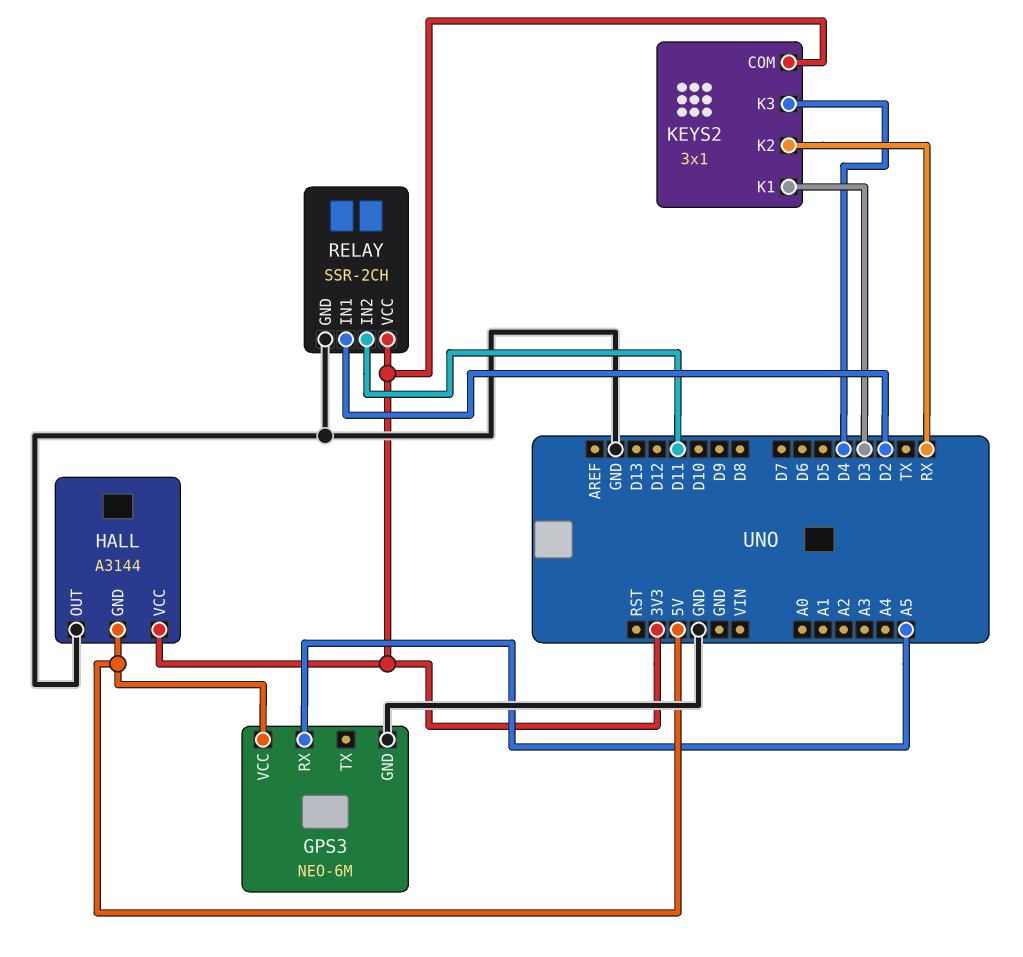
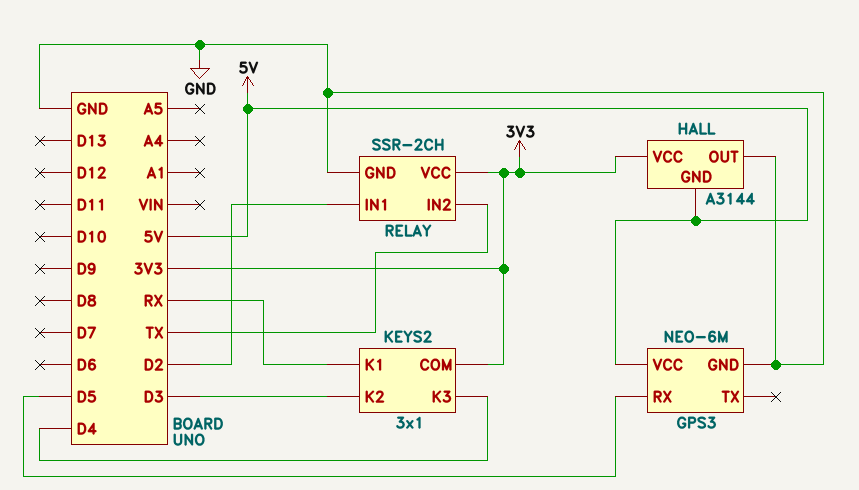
GPS3 pin RX: A5 -> D5
KEYS2 pin K1: D3 -> RX
KEYS2 pin K2: RX -> D3
RELAY pin IN2: D11 -> TX

